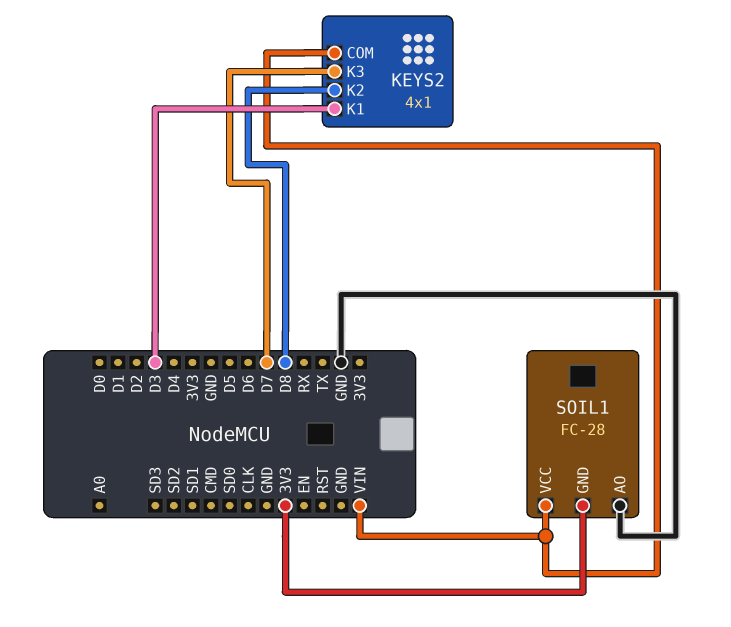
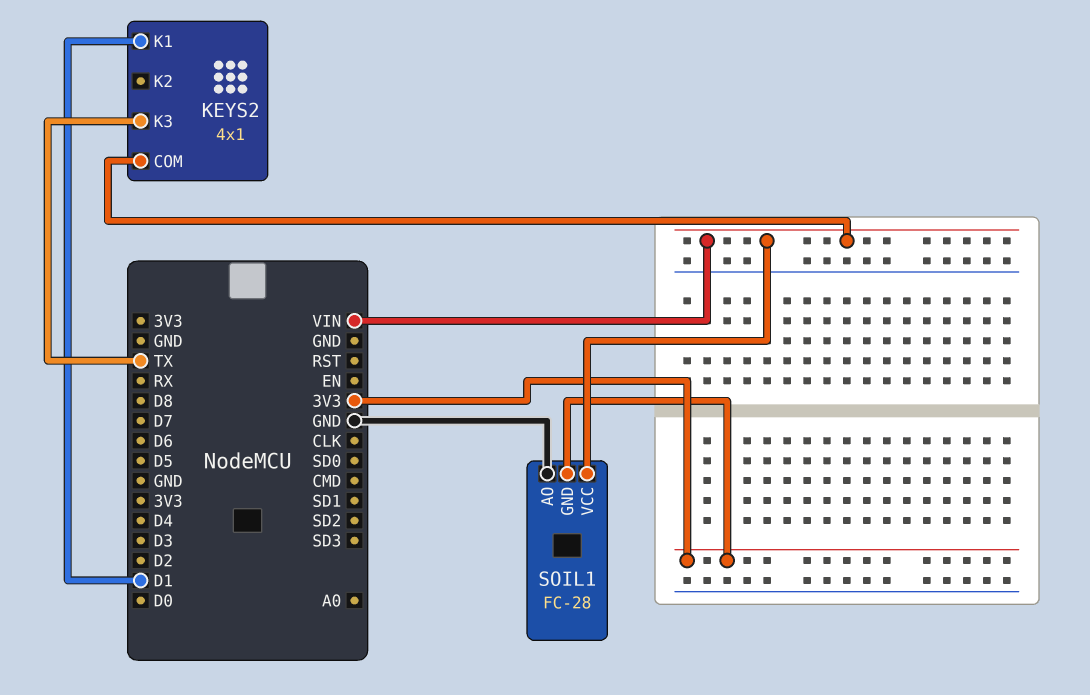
KEYS2 pin K1: D3 -> D1
KEYS2 pin K2: D8 -> none
KEYS2 pin K3: D7 -> TX

